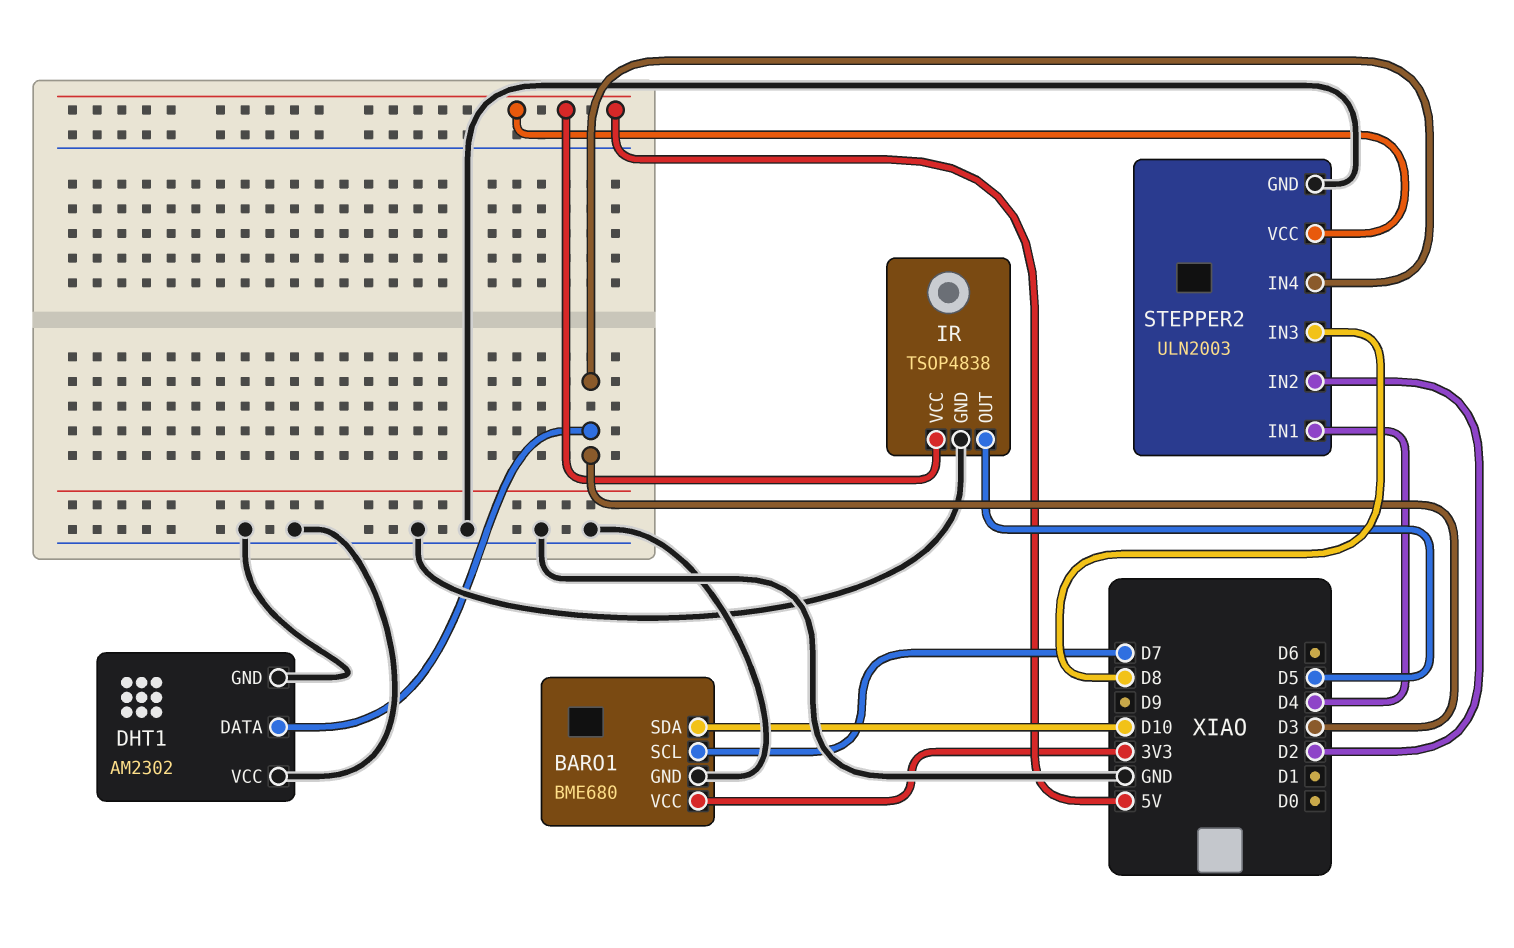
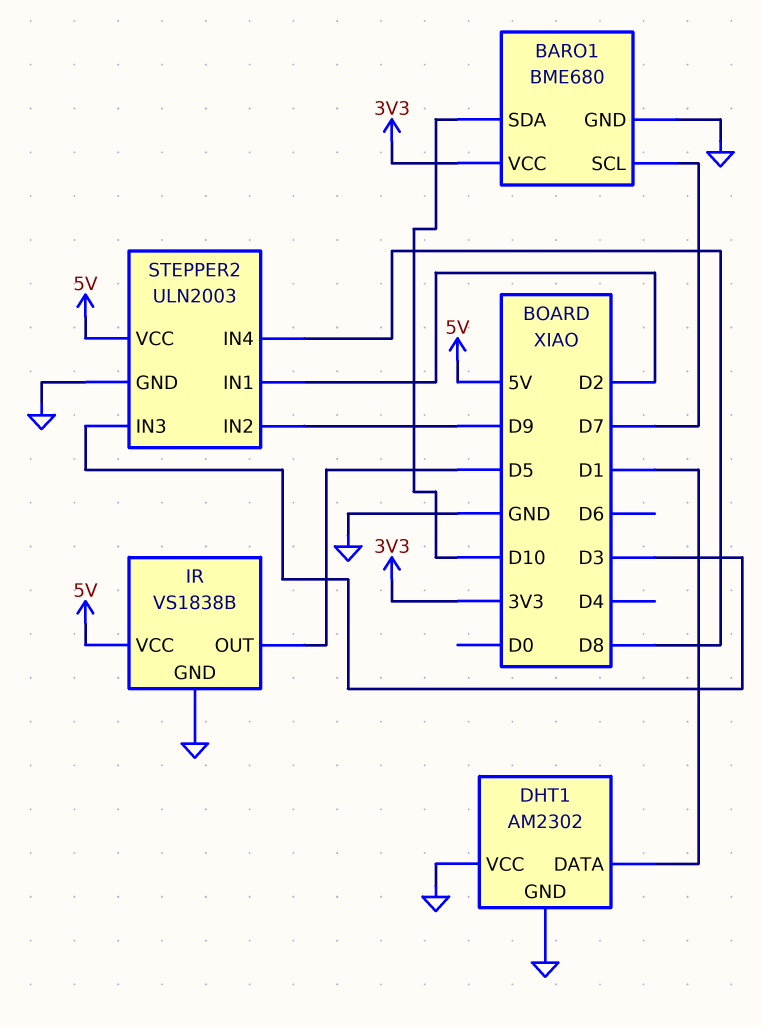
DHT1 pin DATA: D3 -> D1
IR: TSOP4838 -> VS1838B
STEPPER2 pin IN1: D4 -> D2
STEPPER2 pin IN2: D2 -> D9
STEPPER2 pin IN3: D8 -> D3
STEPPER2 pin IN4: D3 -> D8

